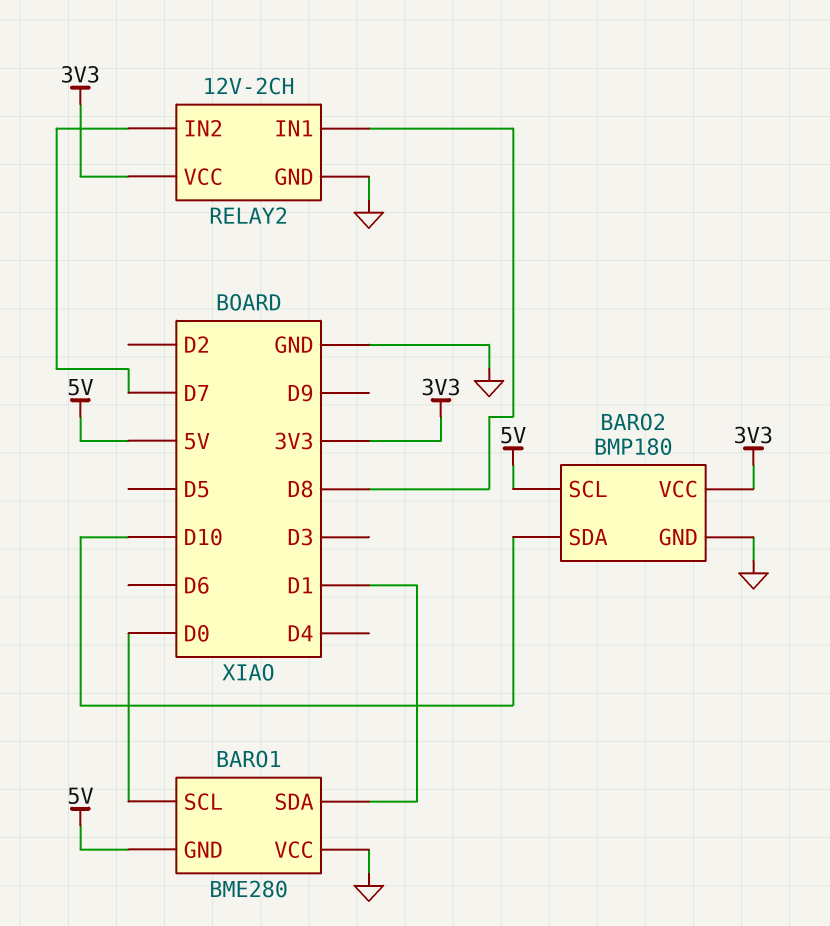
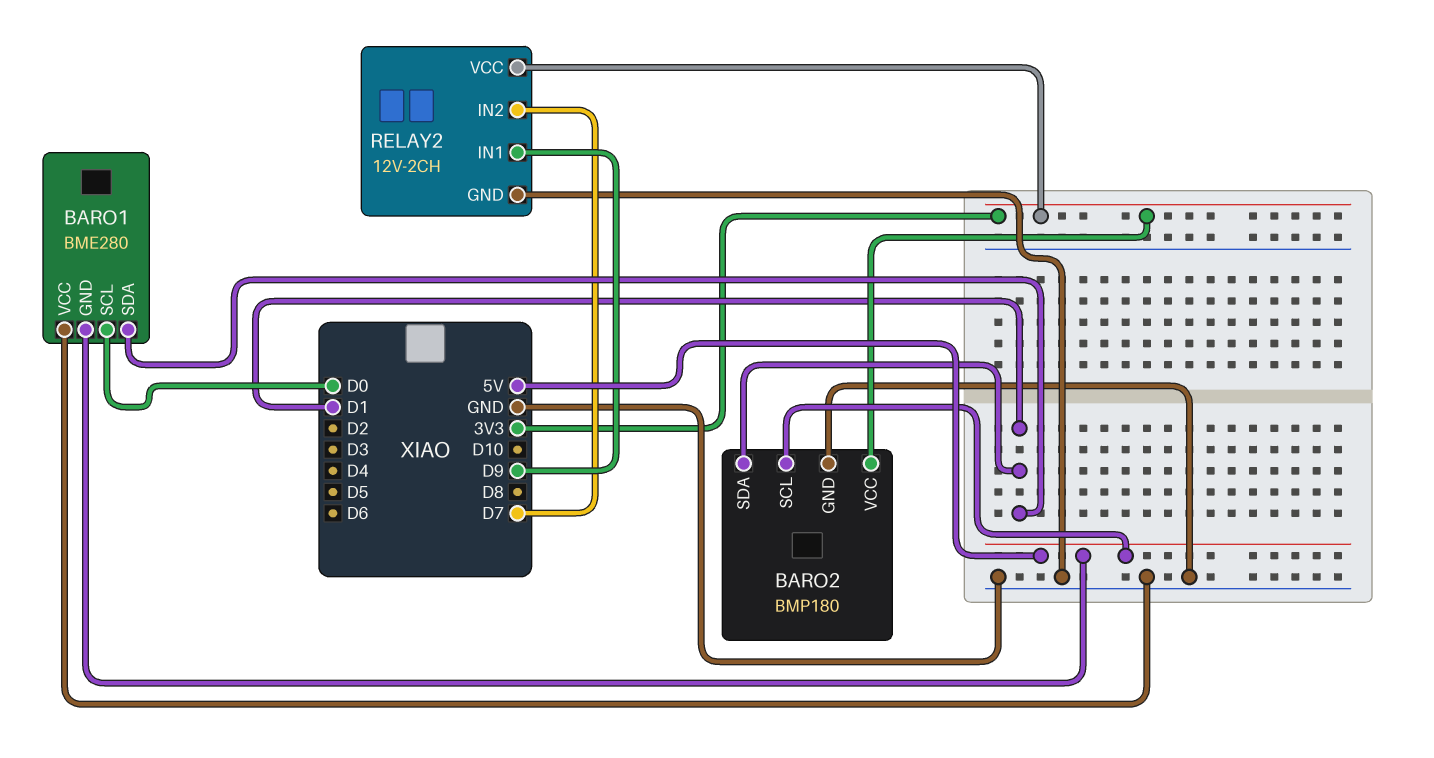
BARO2 pin SDA: D10 -> D1
RELAY2 pin IN1: D8 -> D9

